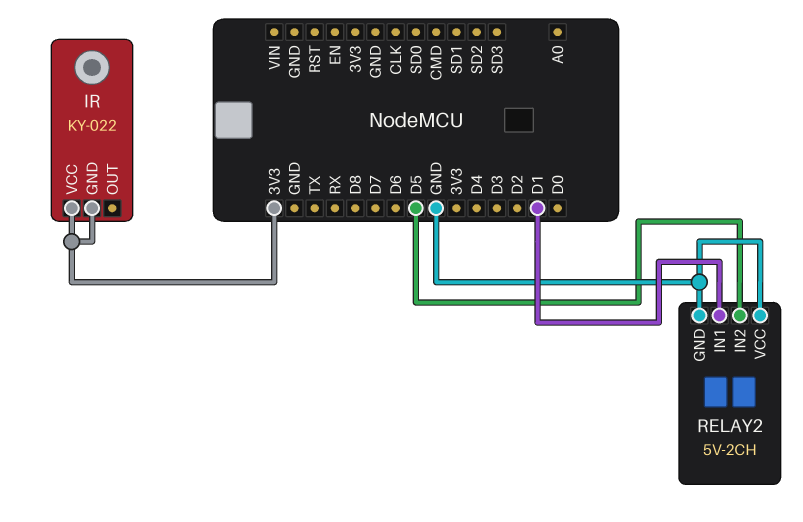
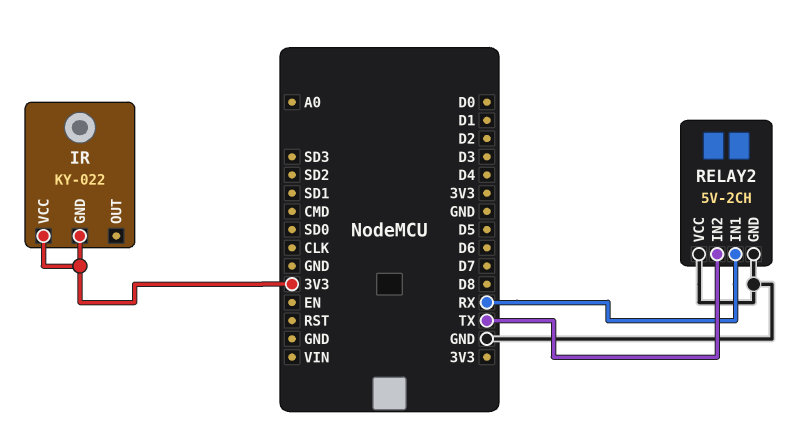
RELAY2 pin IN1: D1 -> RX
RELAY2 pin IN2: D5 -> TX

